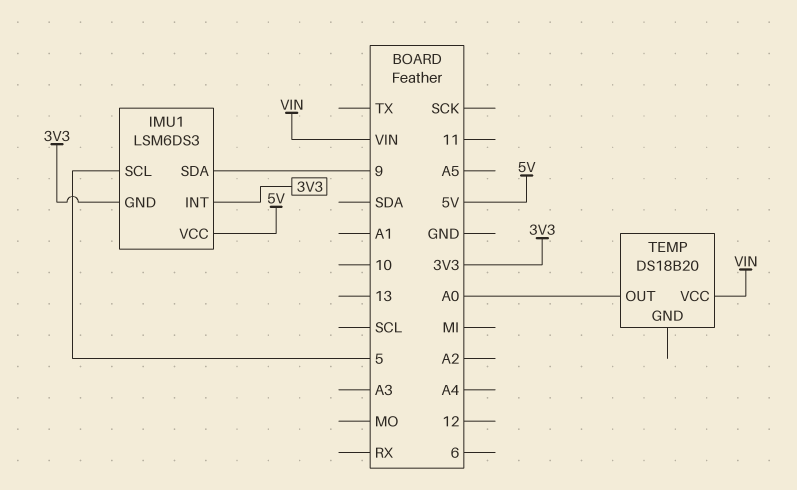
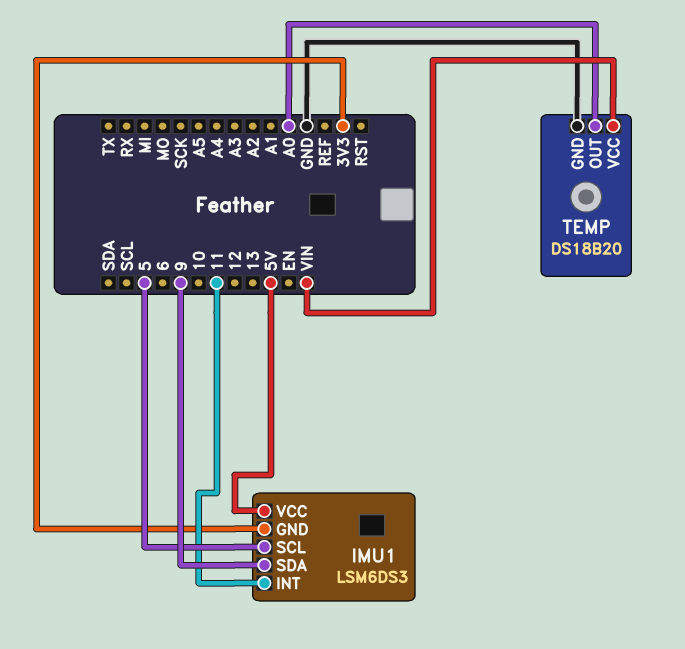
IMU1 pin INT: 3V3 -> 11
TEMP pin GND: none -> GND

